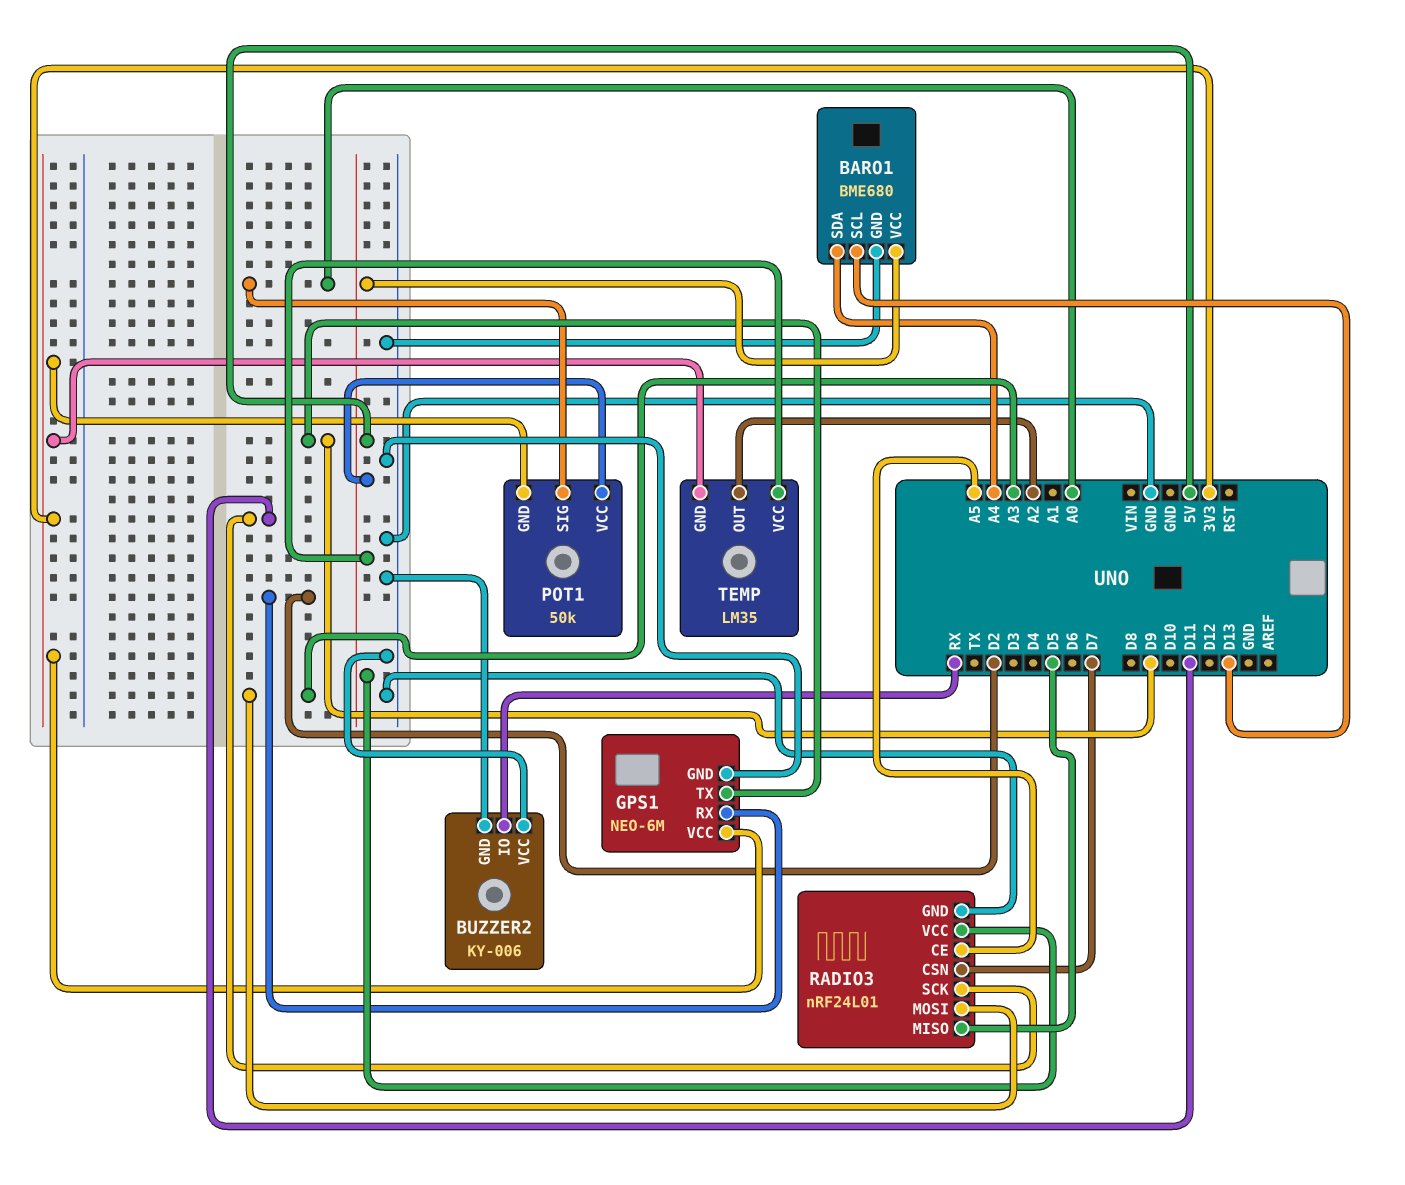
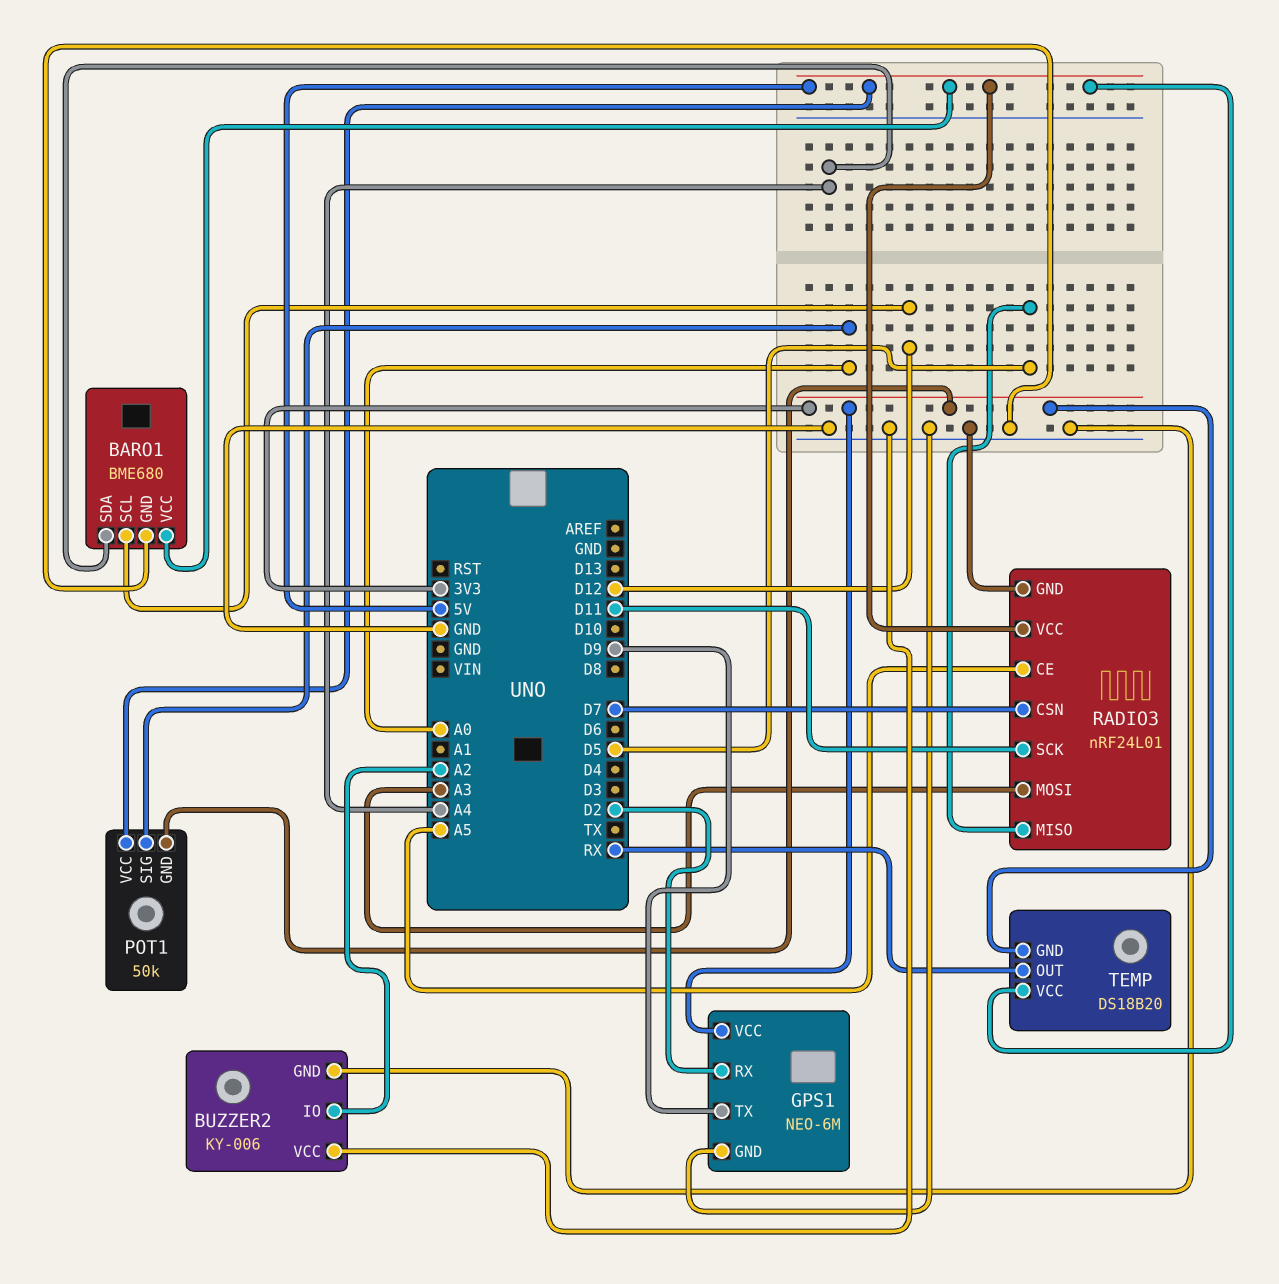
BARO1 pin SCL: D13 -> D12
BUZZER2 pin IO: RX -> A2
TEMP: LM35 -> DS18B20
TEMP pin OUT: A2 -> RX

